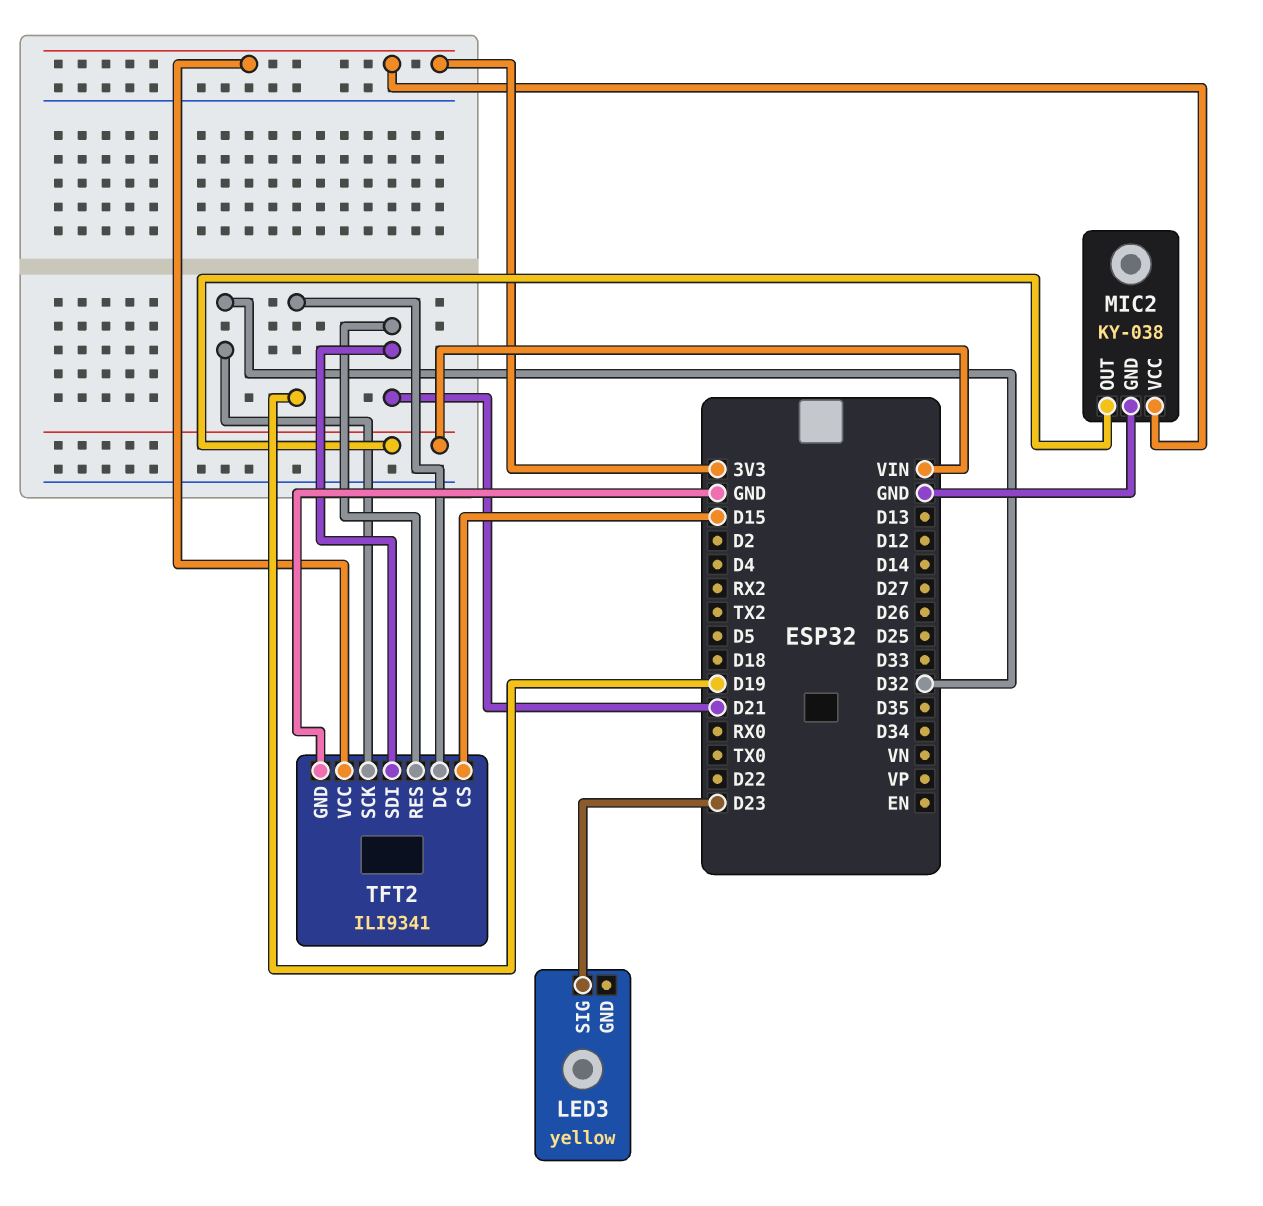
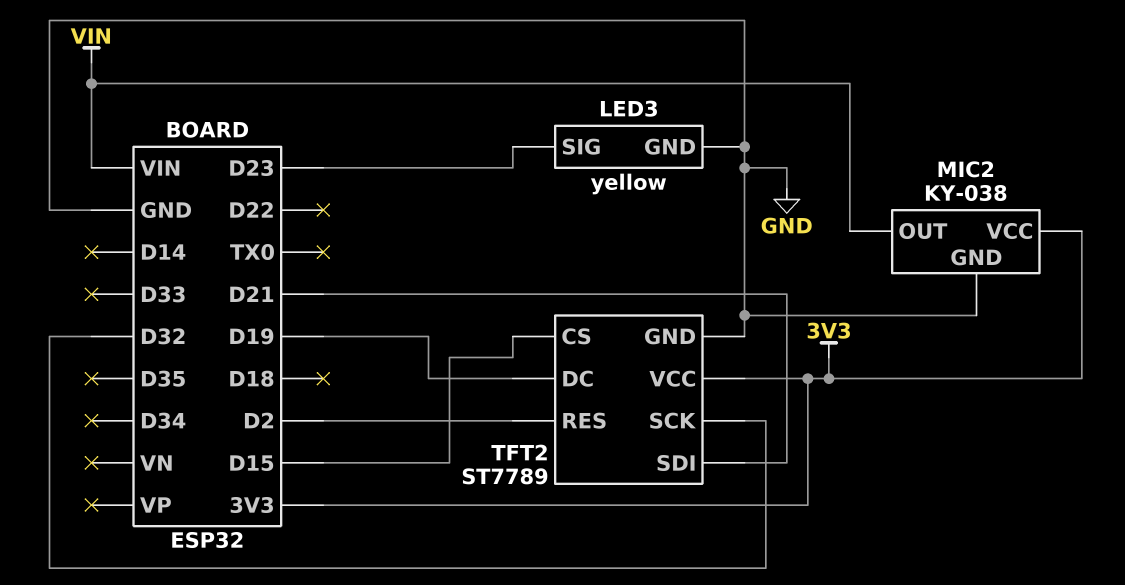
LED3 pin GND: none -> GND
TFT2: ILI9341 -> ST7789
TFT2 pin RES: D21 -> D2

